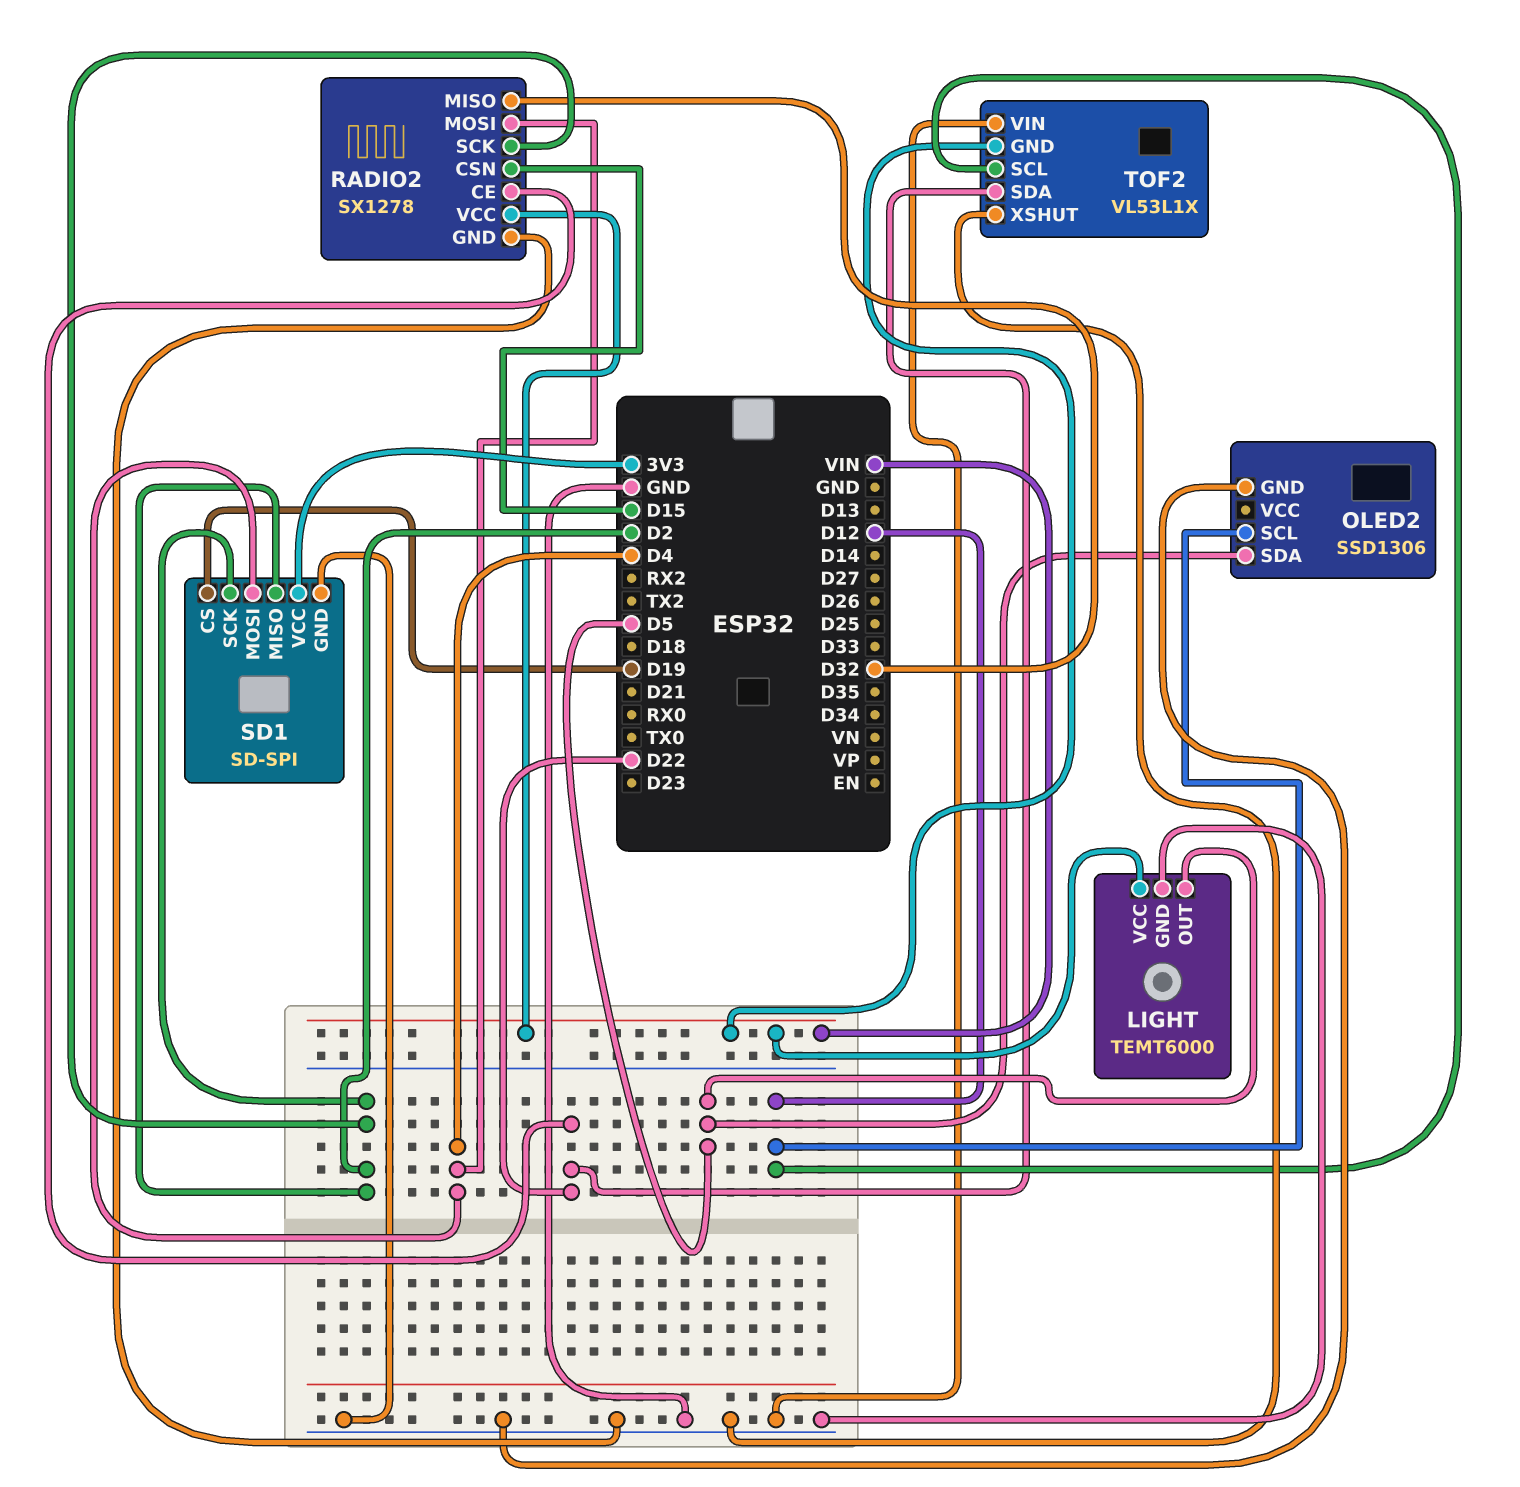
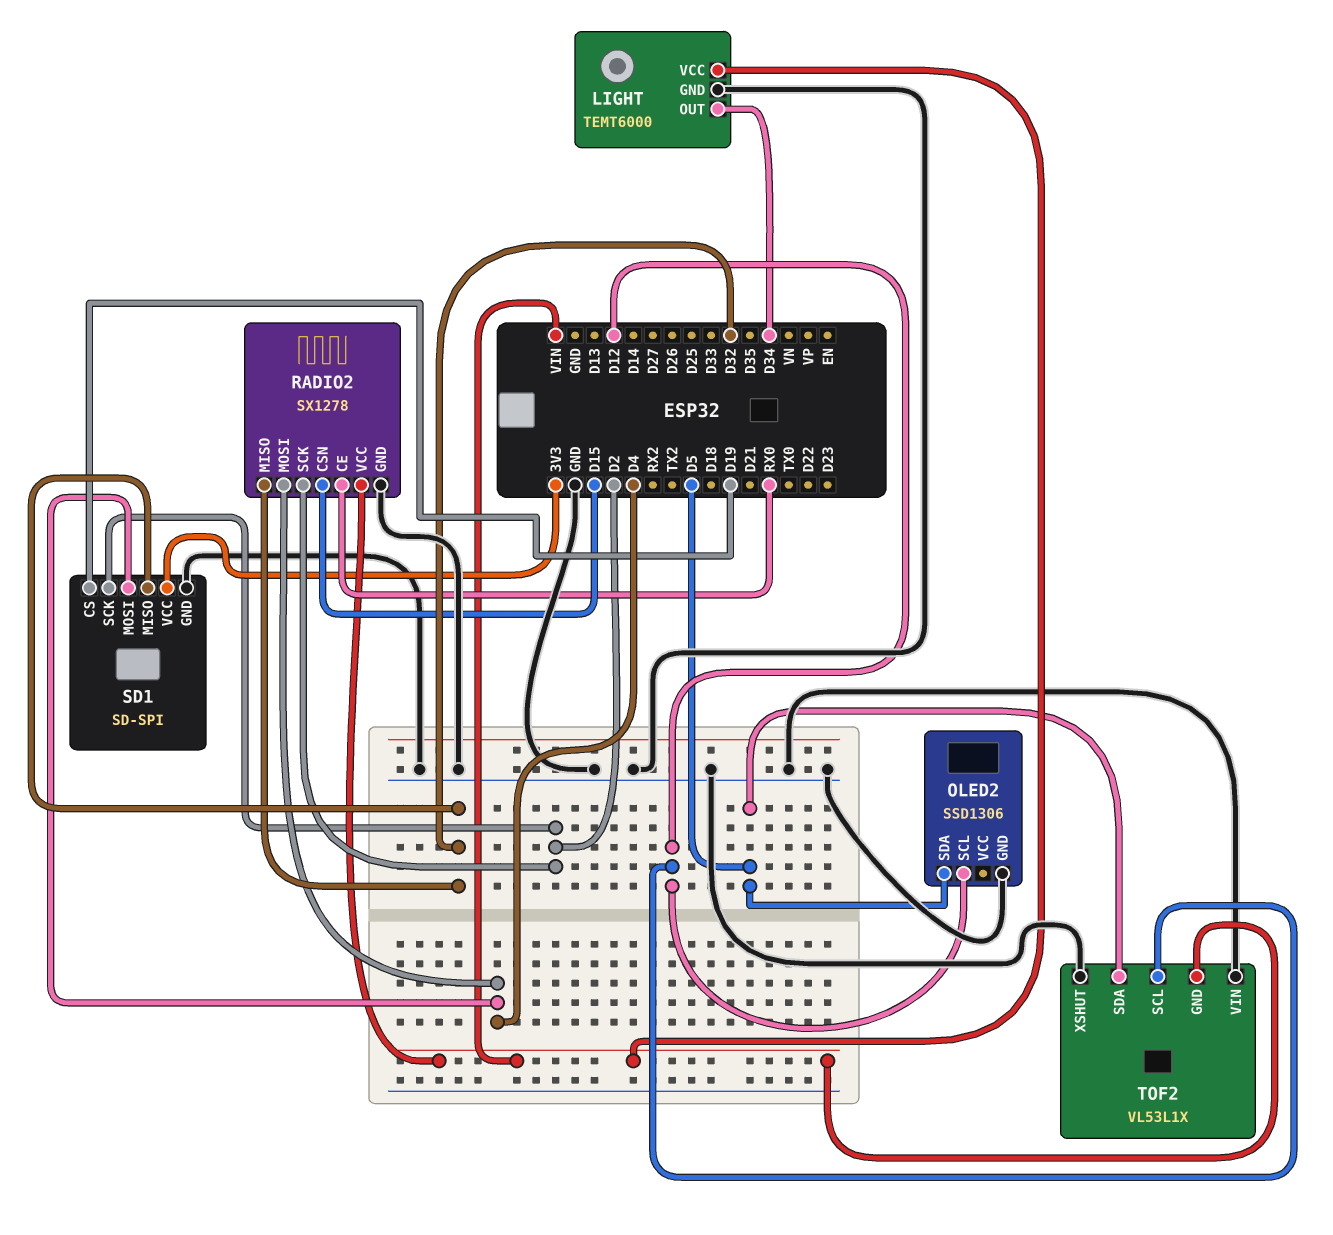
LIGHT pin OUT: D5 -> D34
RADIO2 pin CE: D22 -> RX0
SD1 pin MISO: D2 -> D32
TOF2 pin SDA: D22 -> D5

